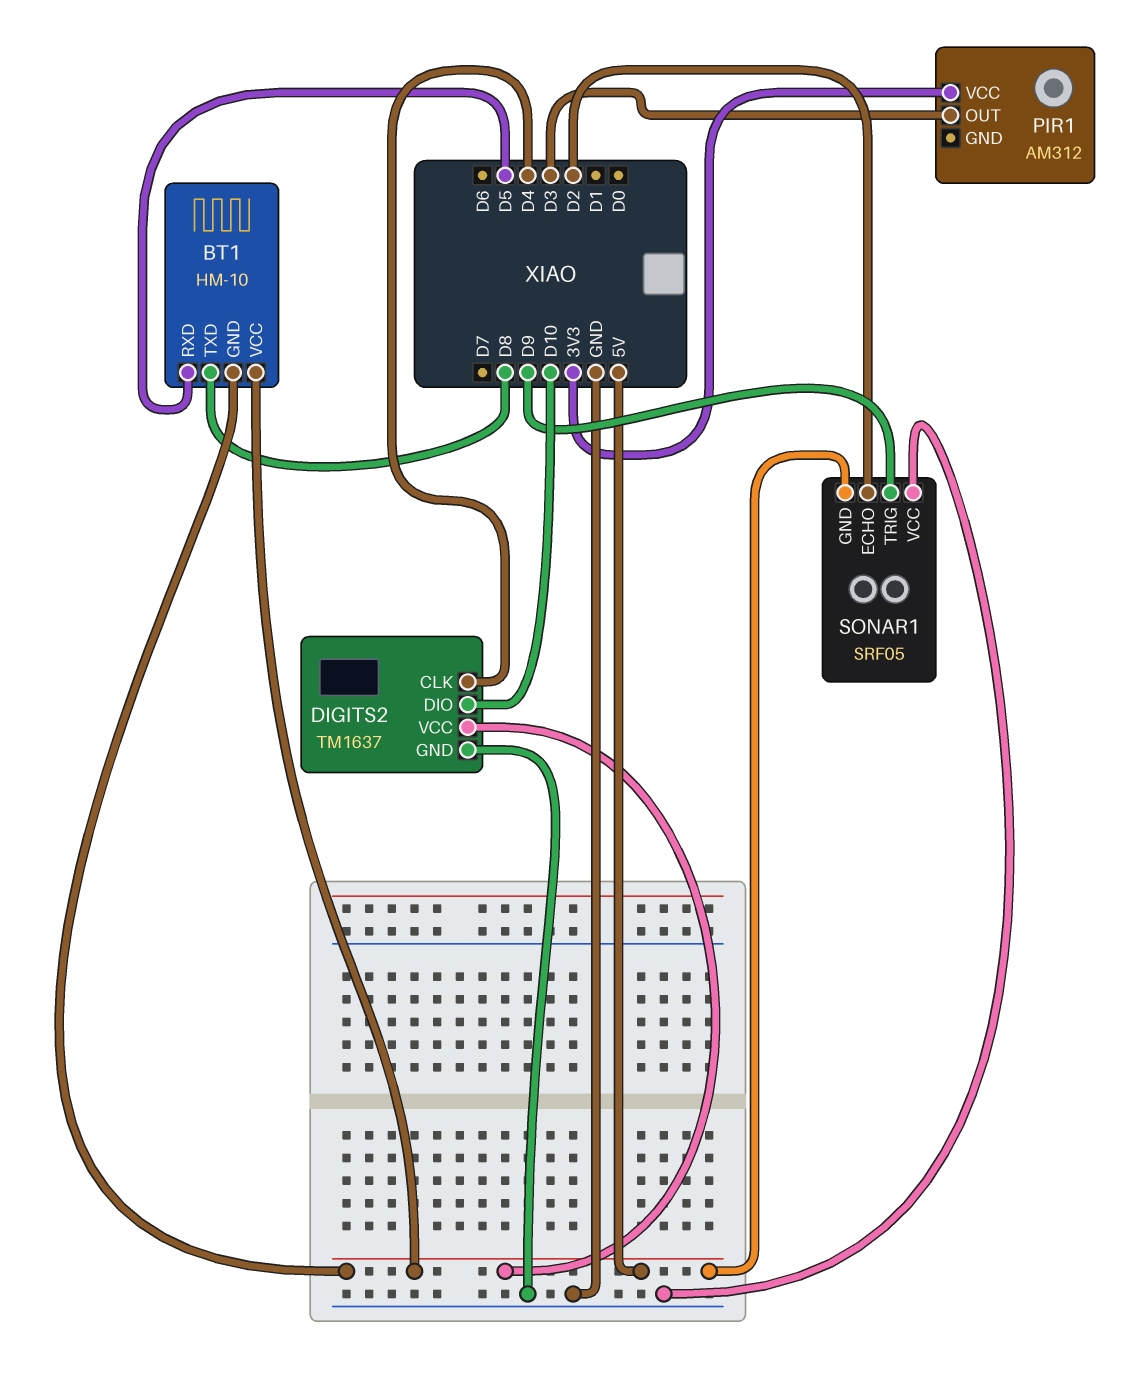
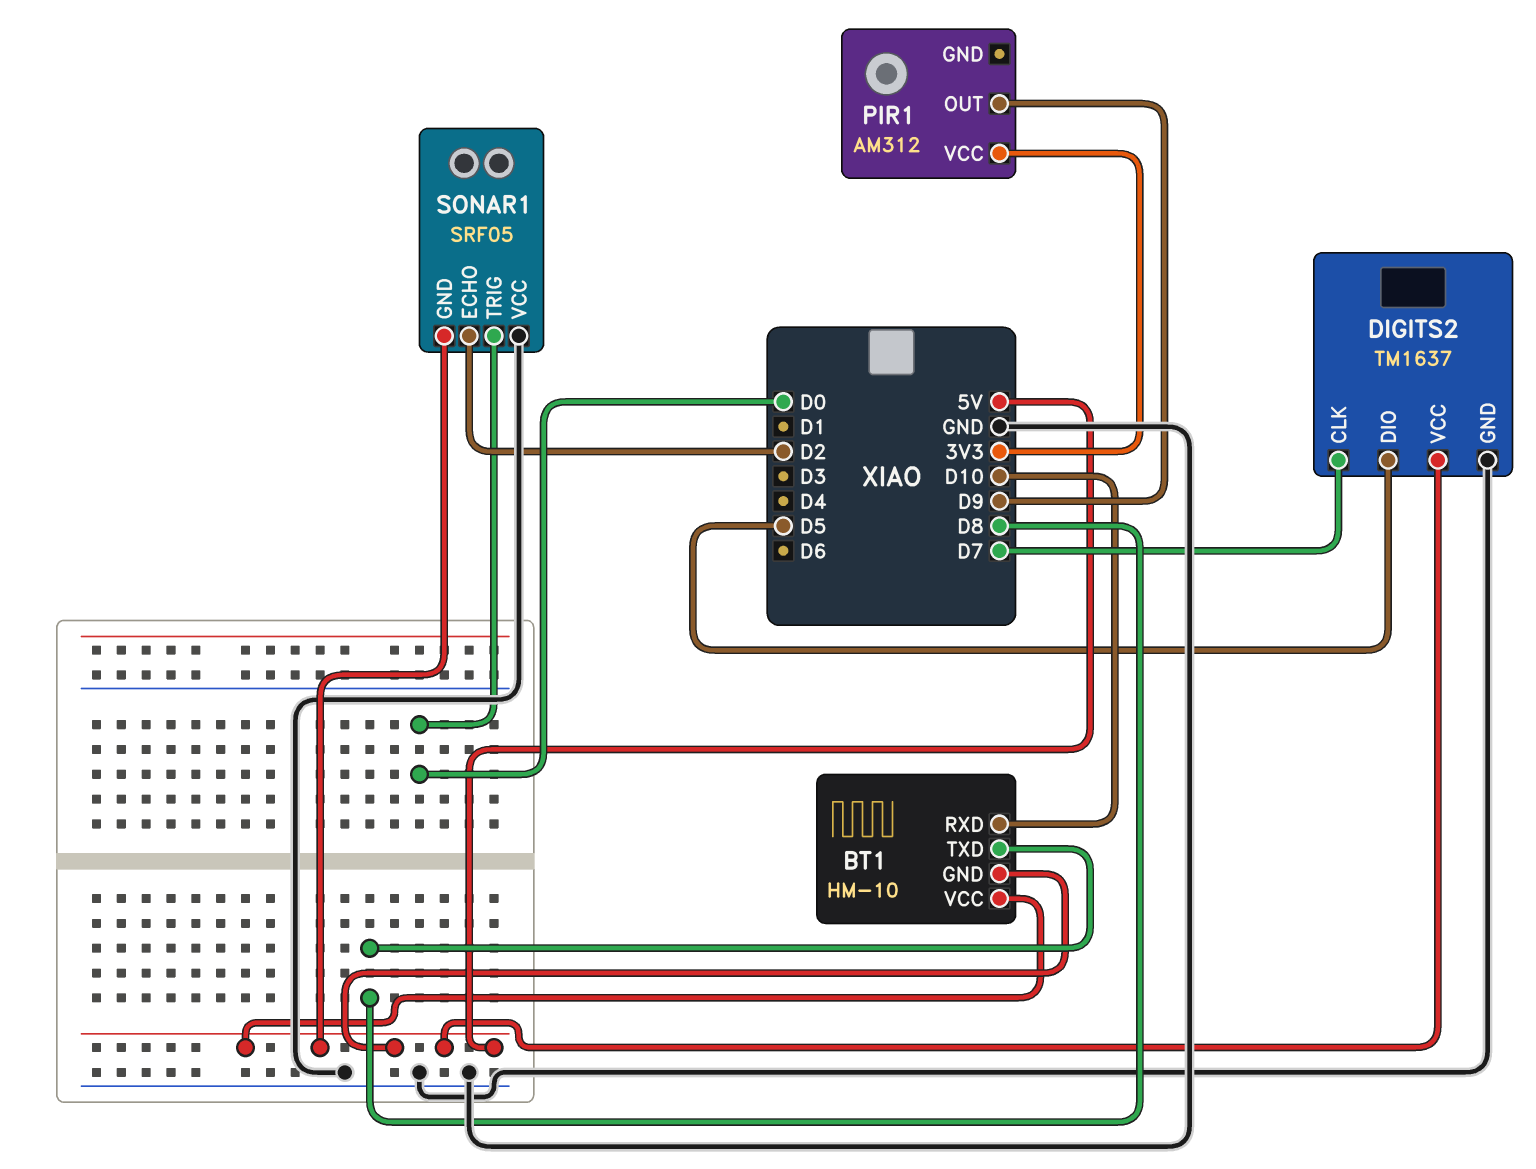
BT1 pin RXD: D5 -> D10
DIGITS2 pin CLK: D4 -> D7
DIGITS2 pin DIO: D10 -> D5
PIR1 pin OUT: D3 -> D9
SONAR1 pin TRIG: D9 -> D0

